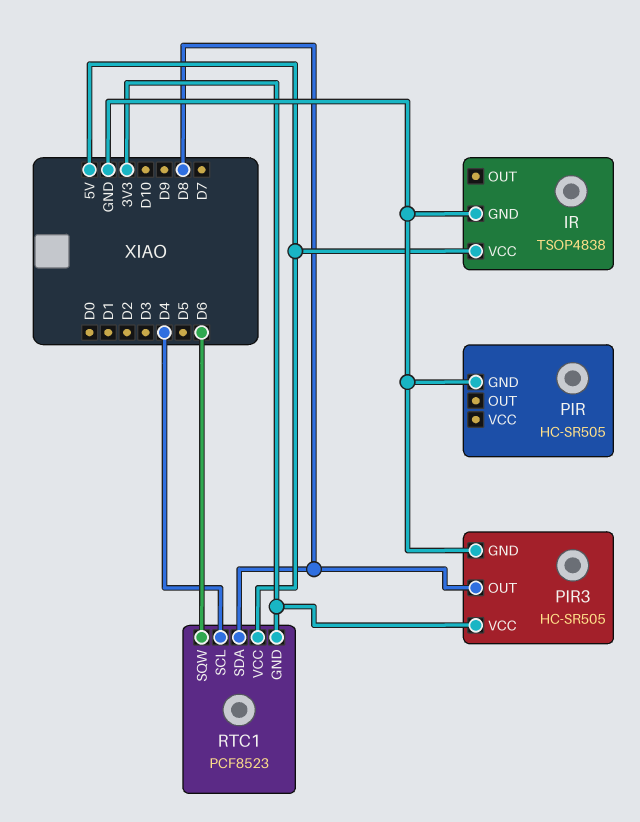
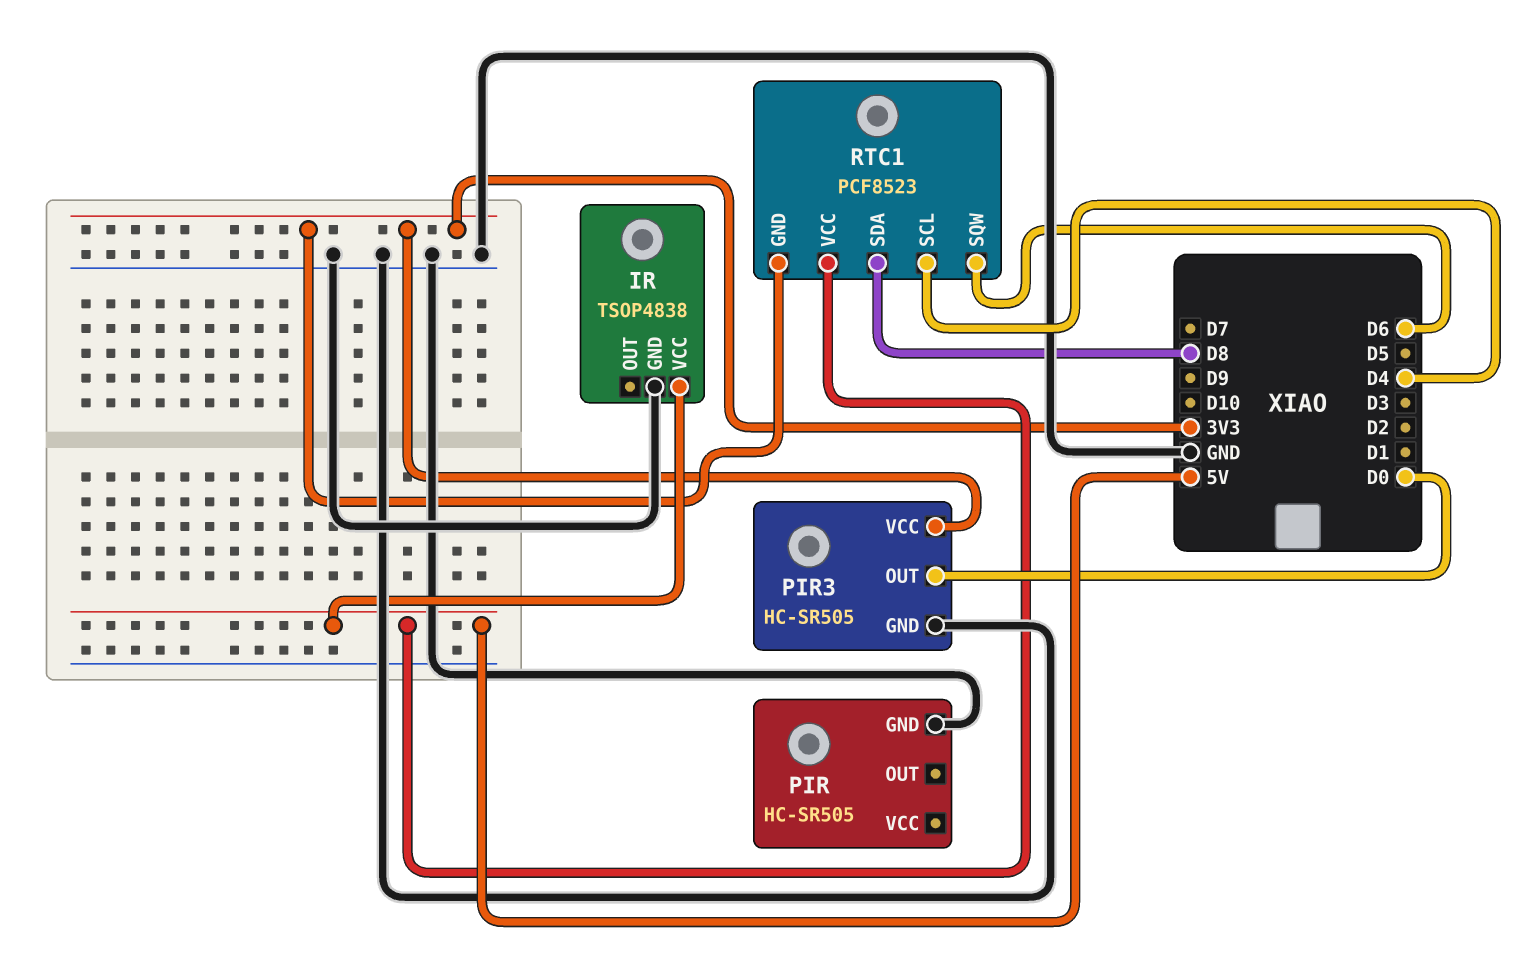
PIR3 pin OUT: D8 -> D0

